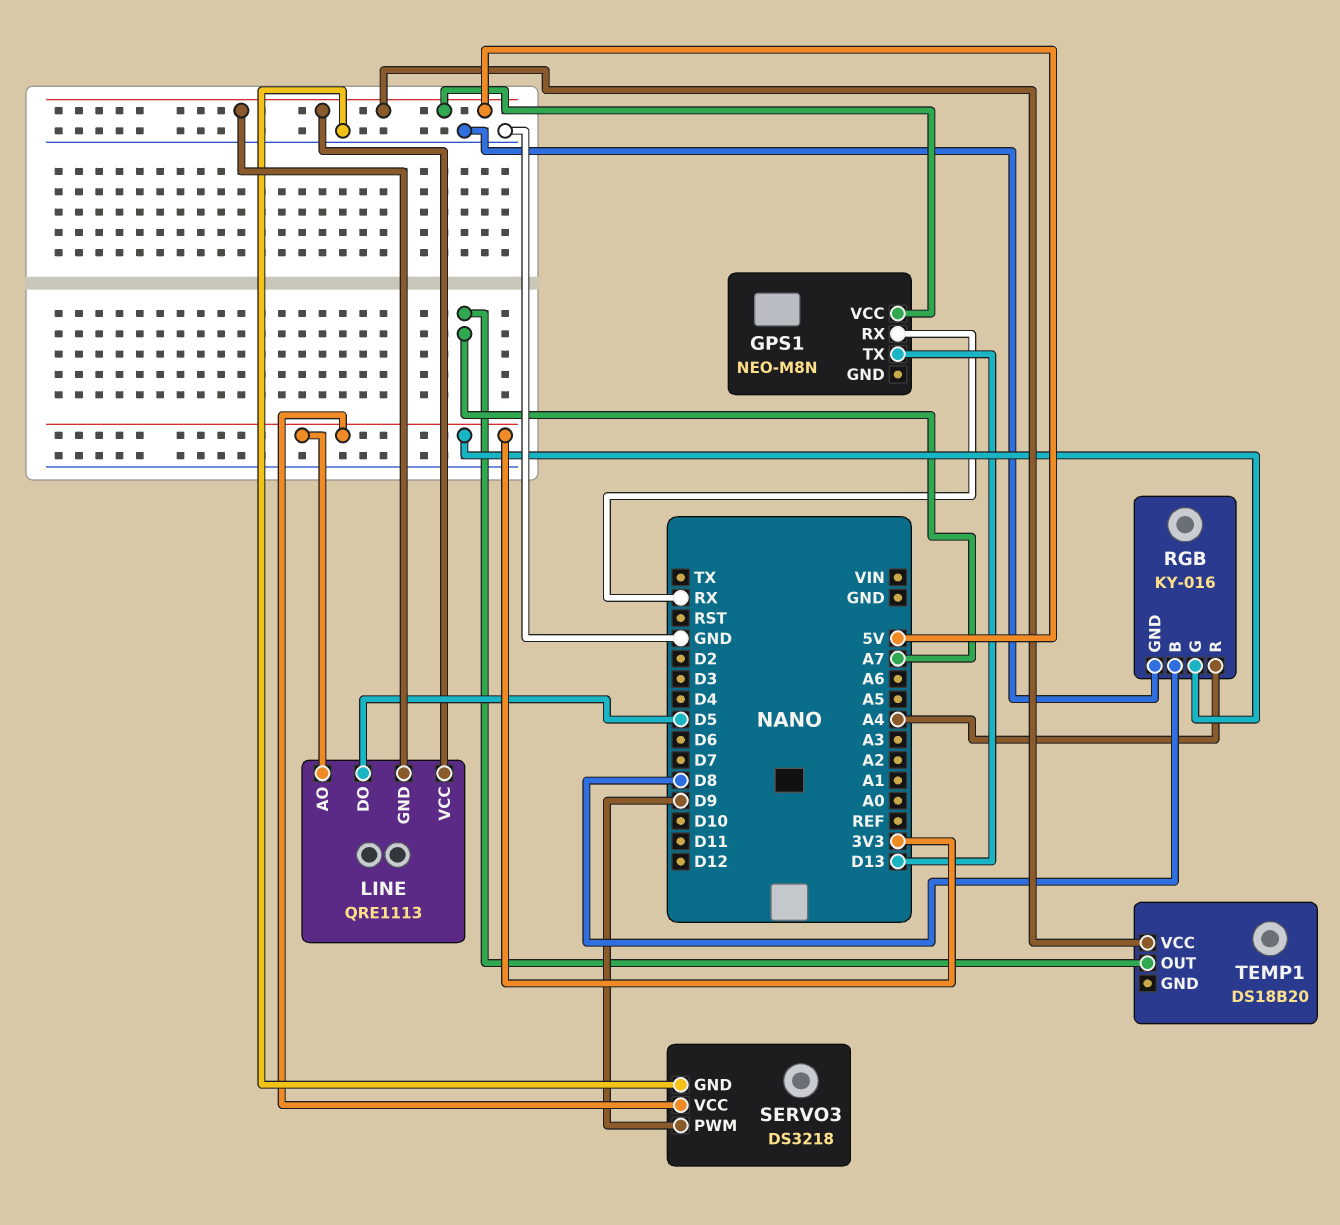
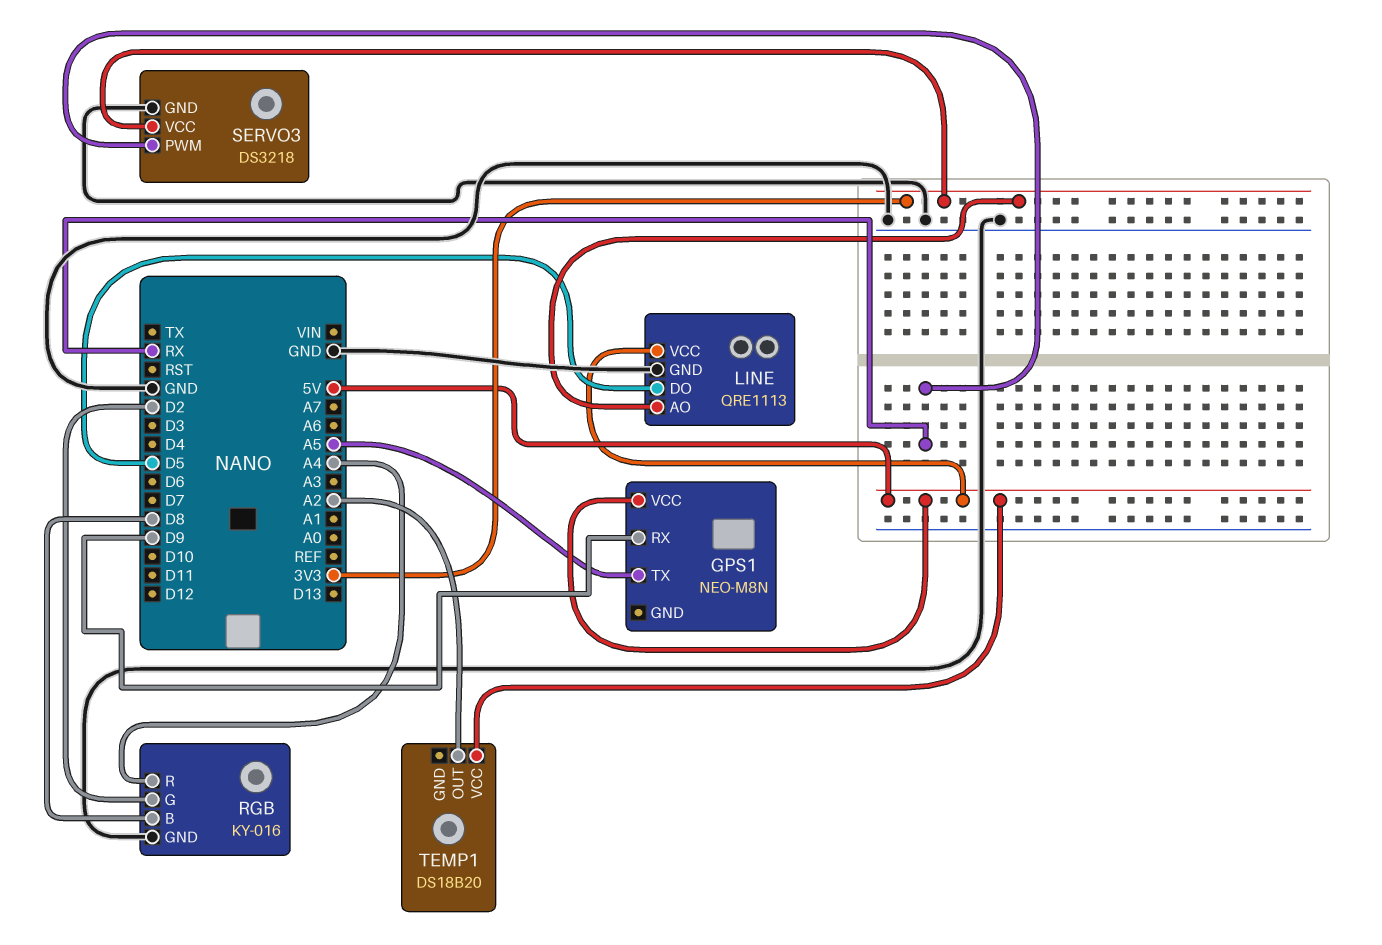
GPS1 pin RX: RX -> D9
GPS1 pin TX: D13 -> A5
LINE pin GND: 5V -> GND
RGB pin G: 3V3 -> D2
SERVO3 pin PWM: D9 -> RX
TEMP1 pin OUT: A7 -> A2

